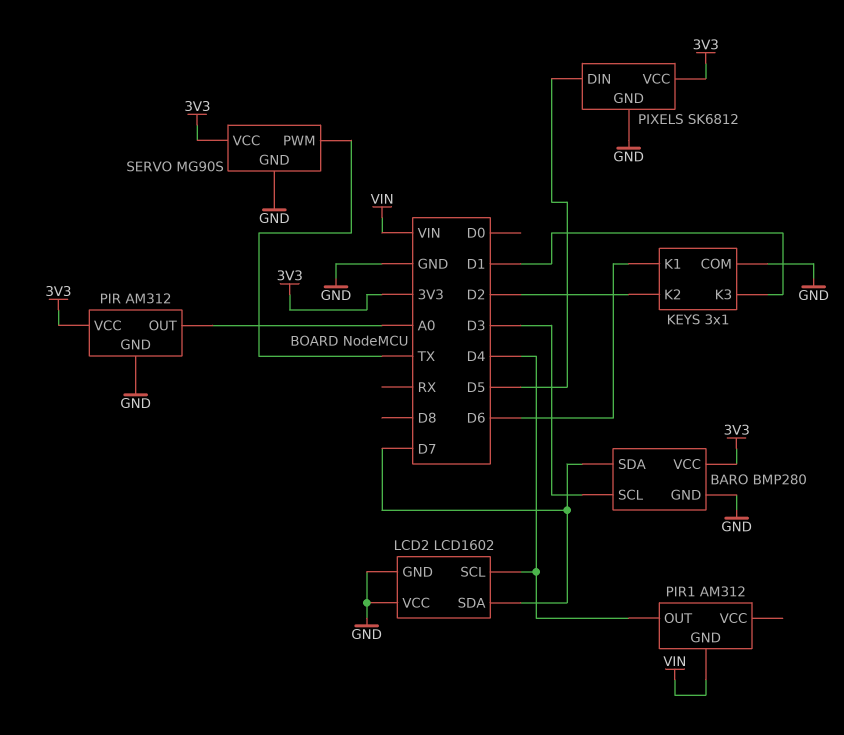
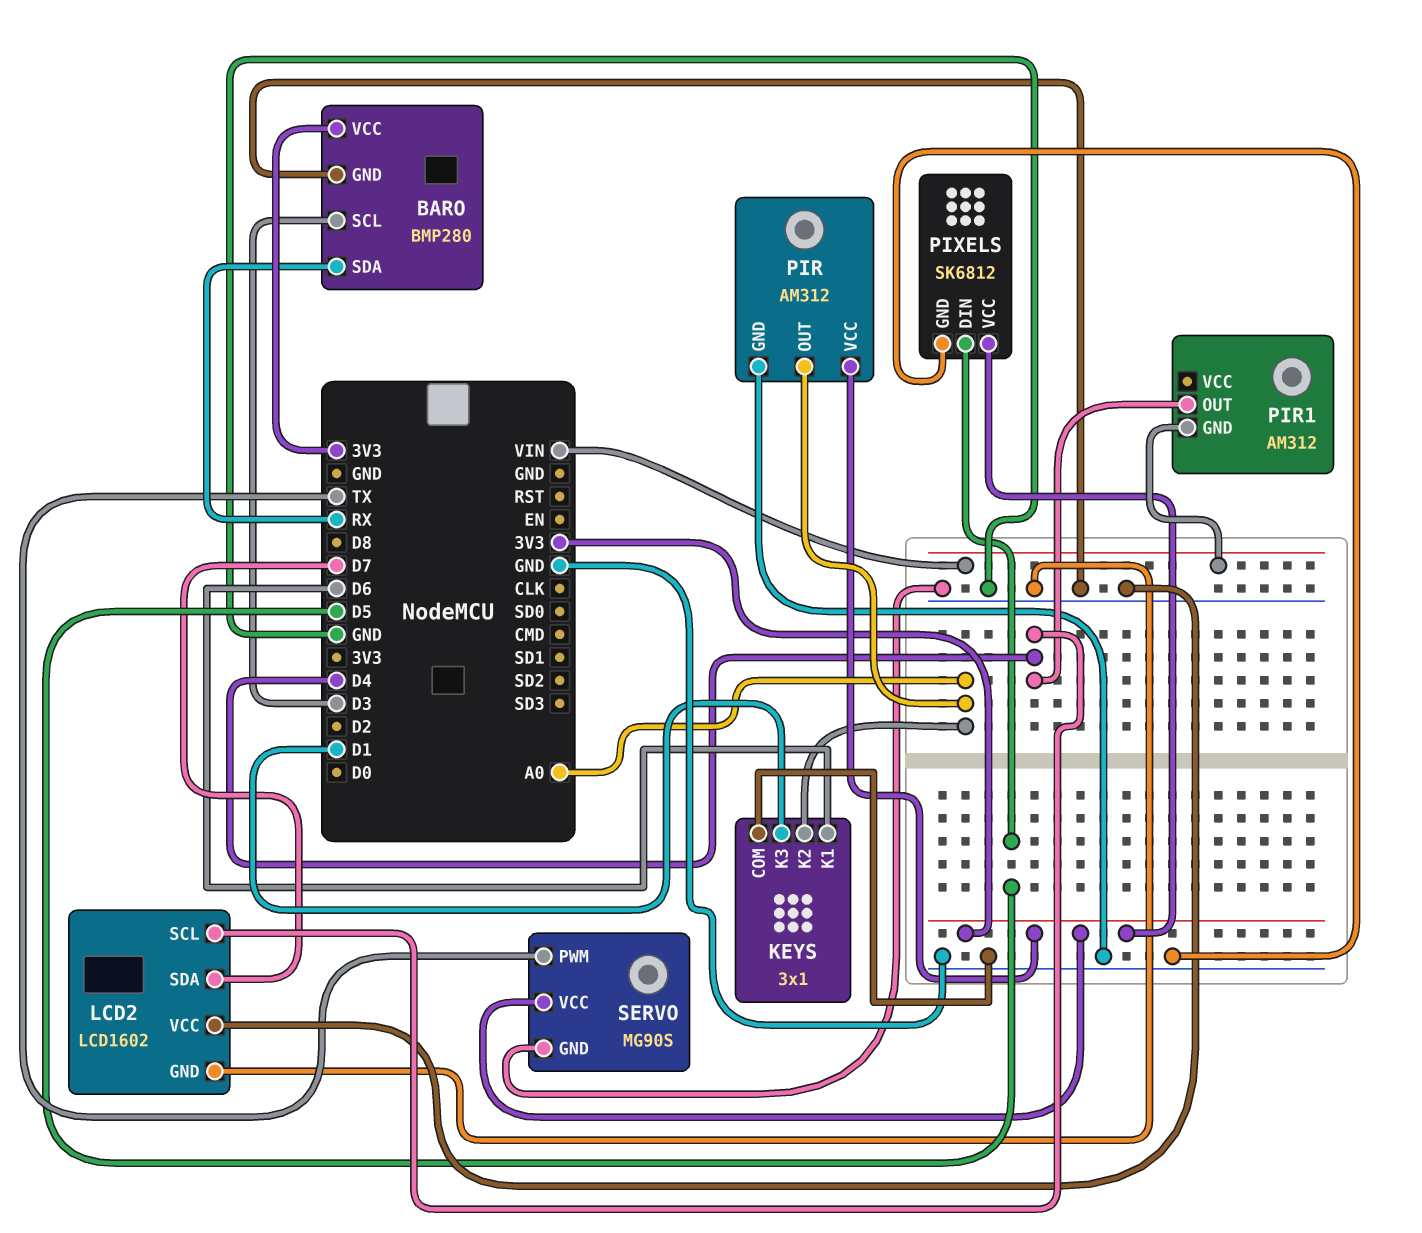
BARO pin SDA: D7 -> RX
KEYS pin K2: D2 -> A0

